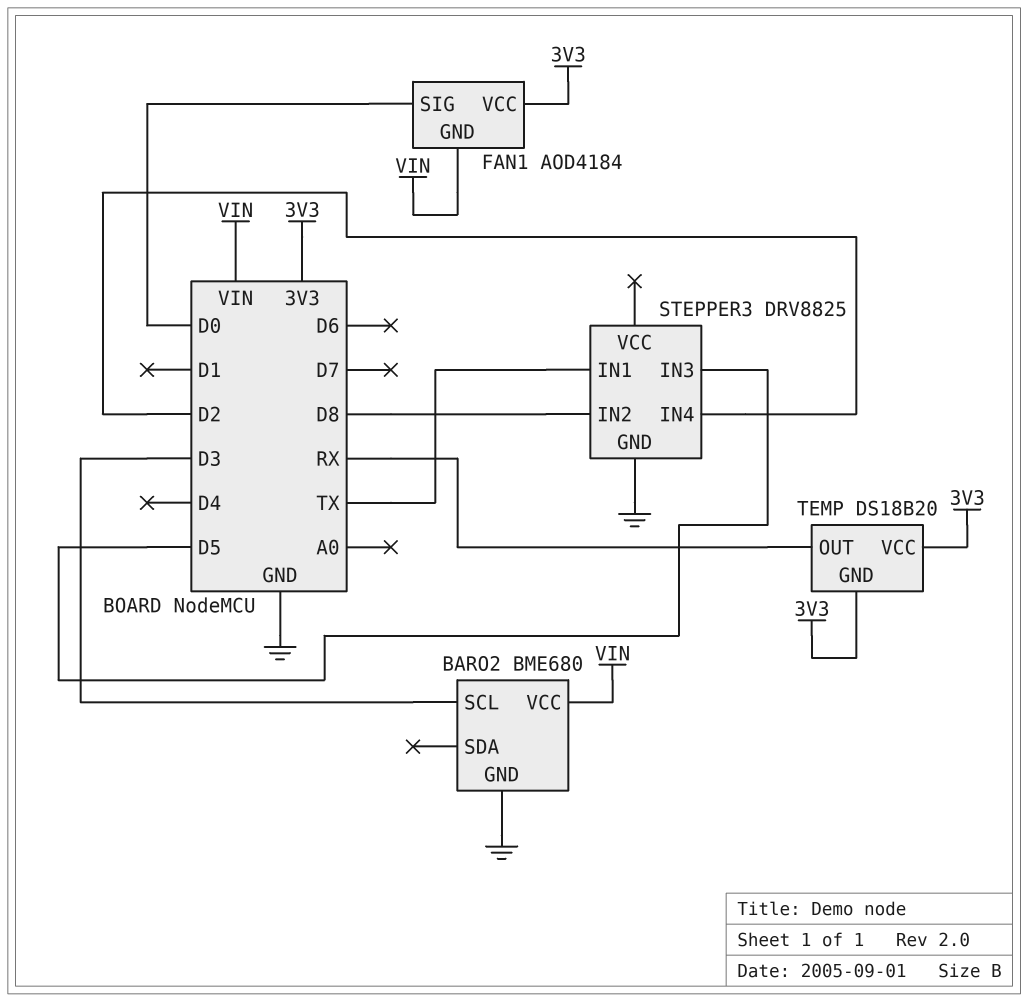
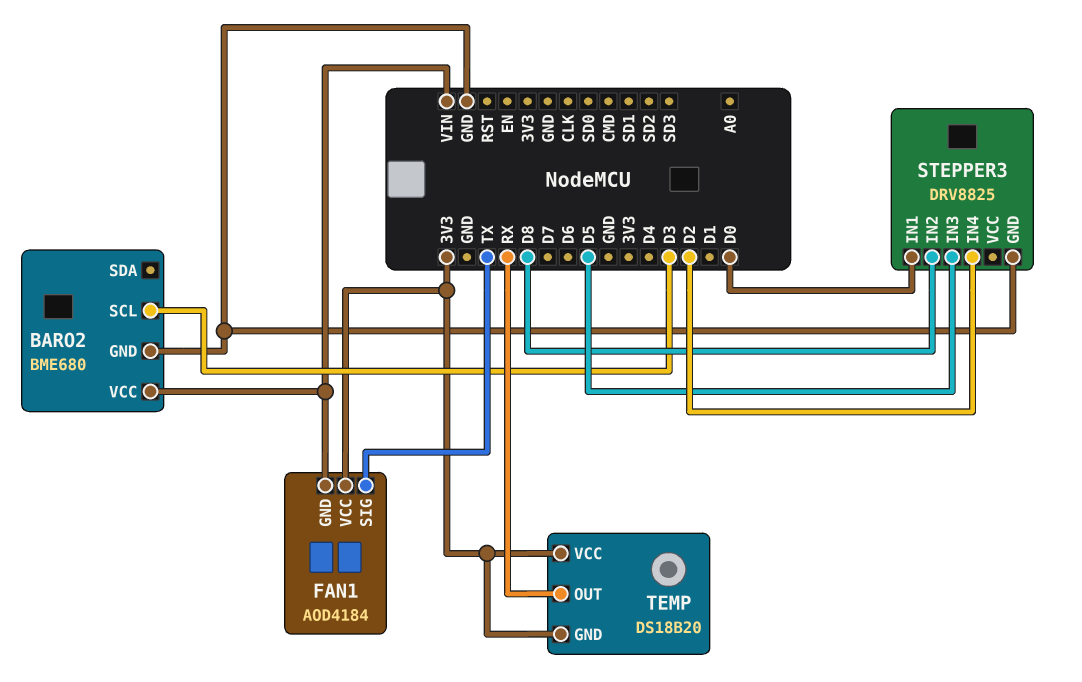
FAN1 pin SIG: D0 -> TX
STEPPER3 pin IN1: TX -> D0

